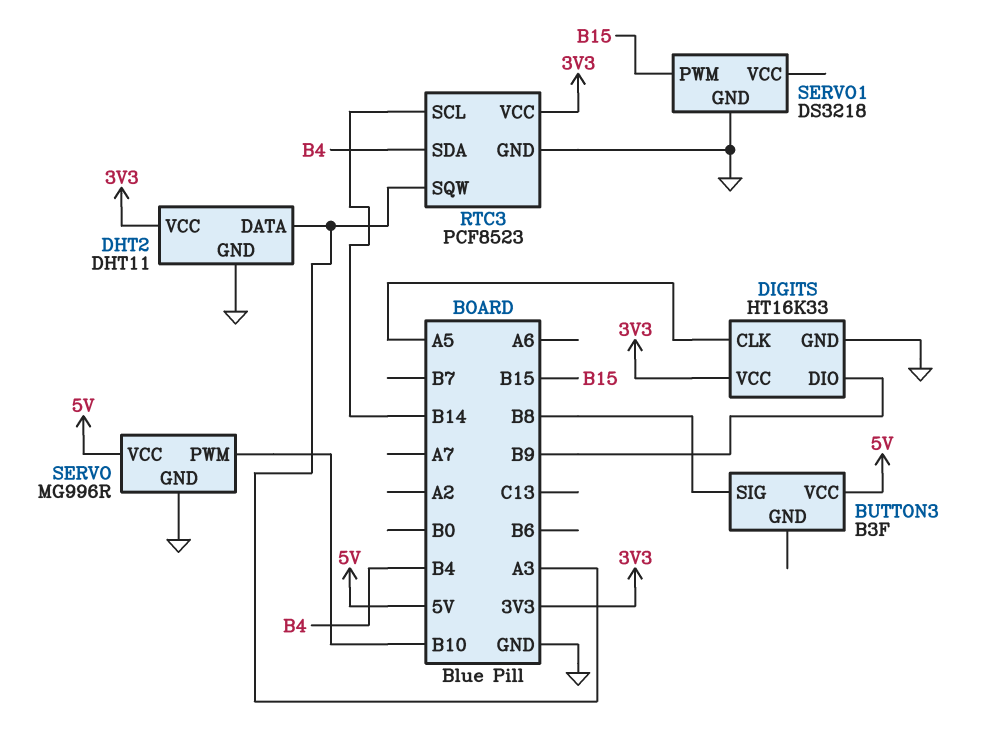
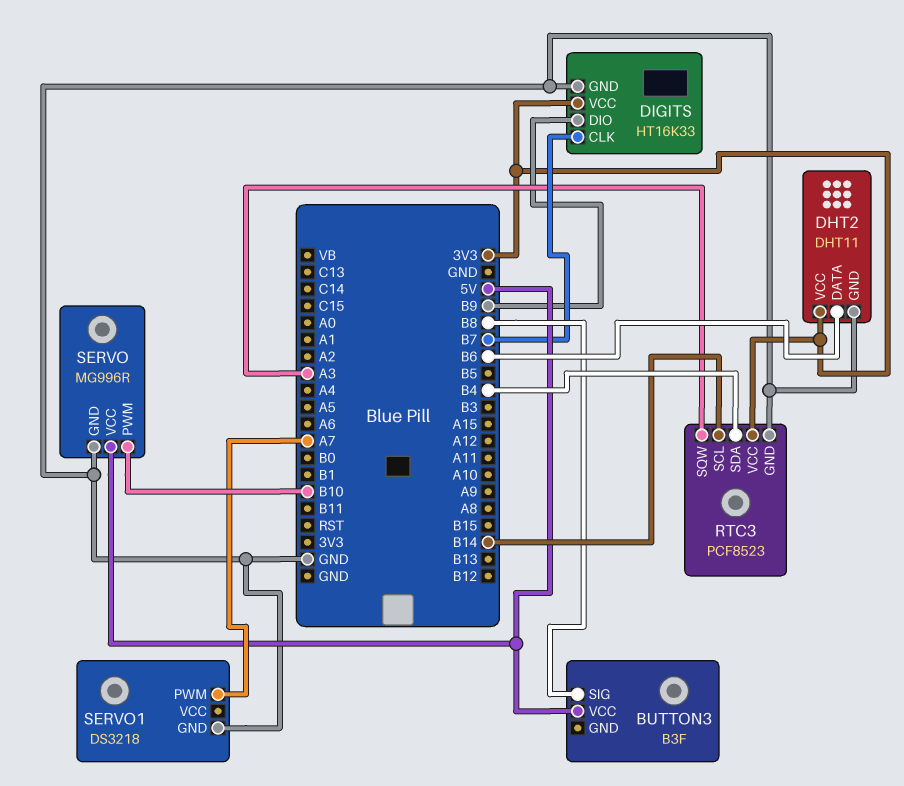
DHT2 pin DATA: A3 -> B6
DIGITS pin CLK: A5 -> B7
SERVO1 pin PWM: B15 -> A7

